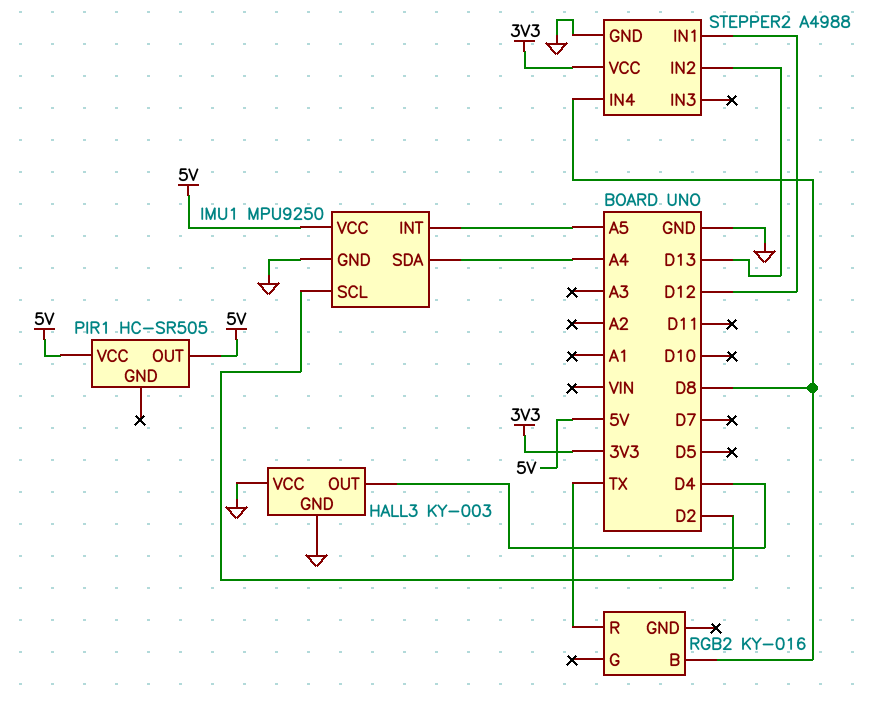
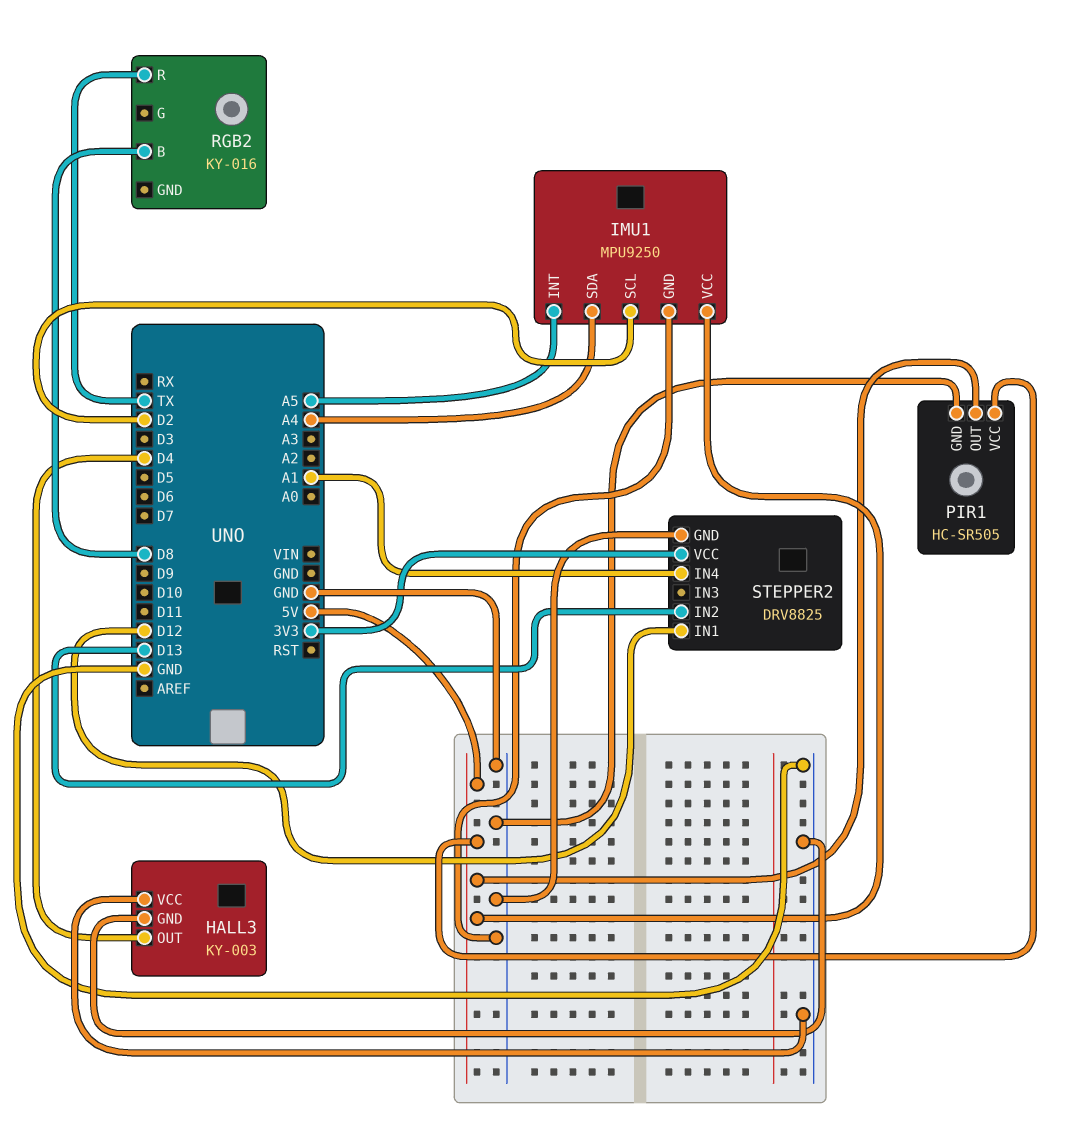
PIR1 pin GND: none -> GND
STEPPER2: A4988 -> DRV8825
STEPPER2 pin IN4: D8 -> A1

